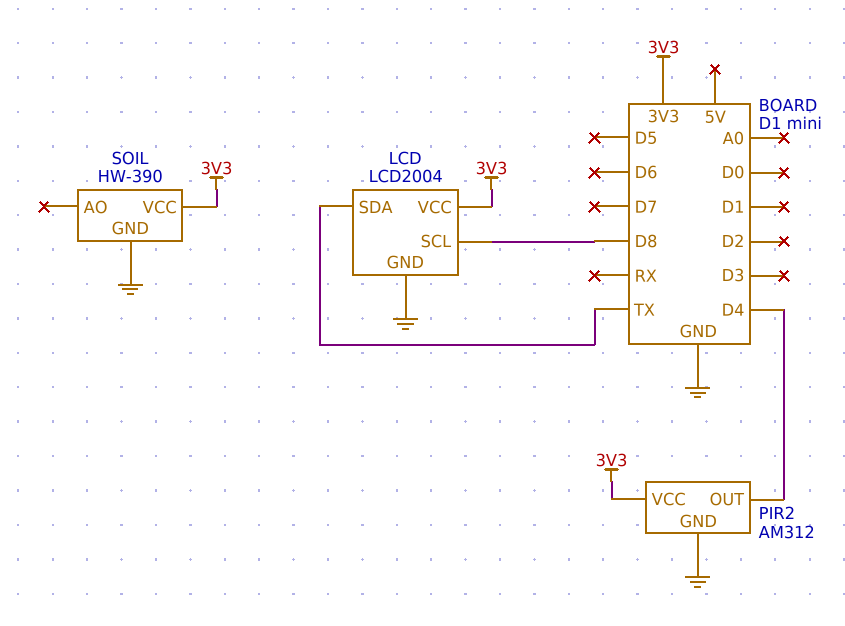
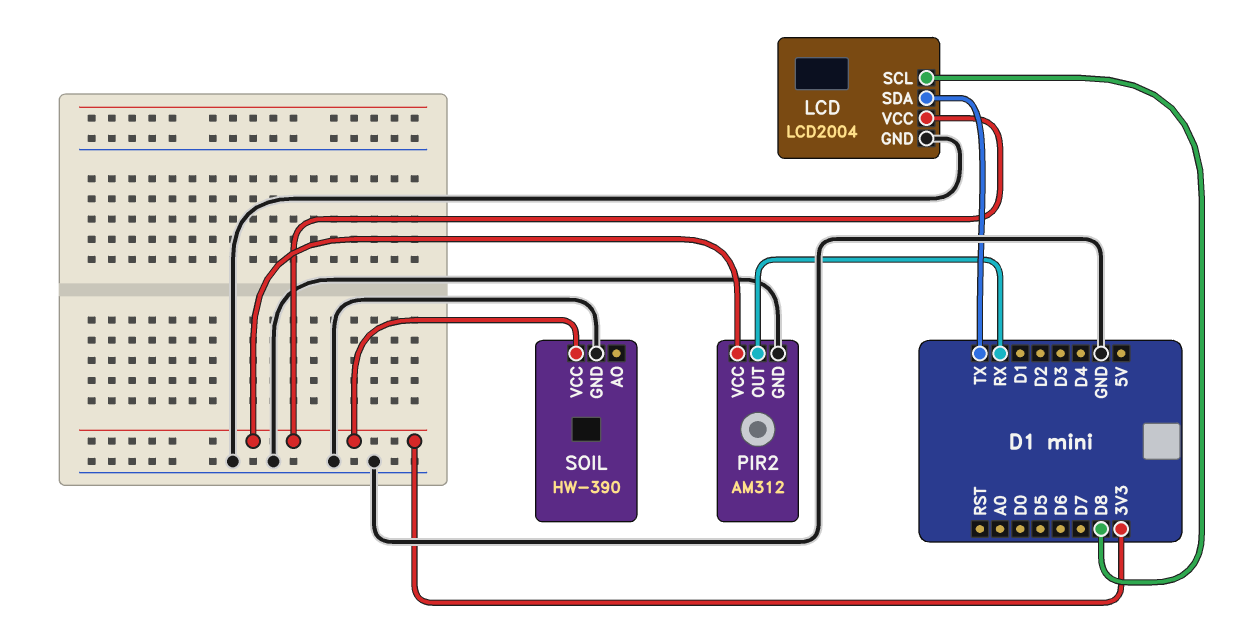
PIR2 pin OUT: D4 -> RX

